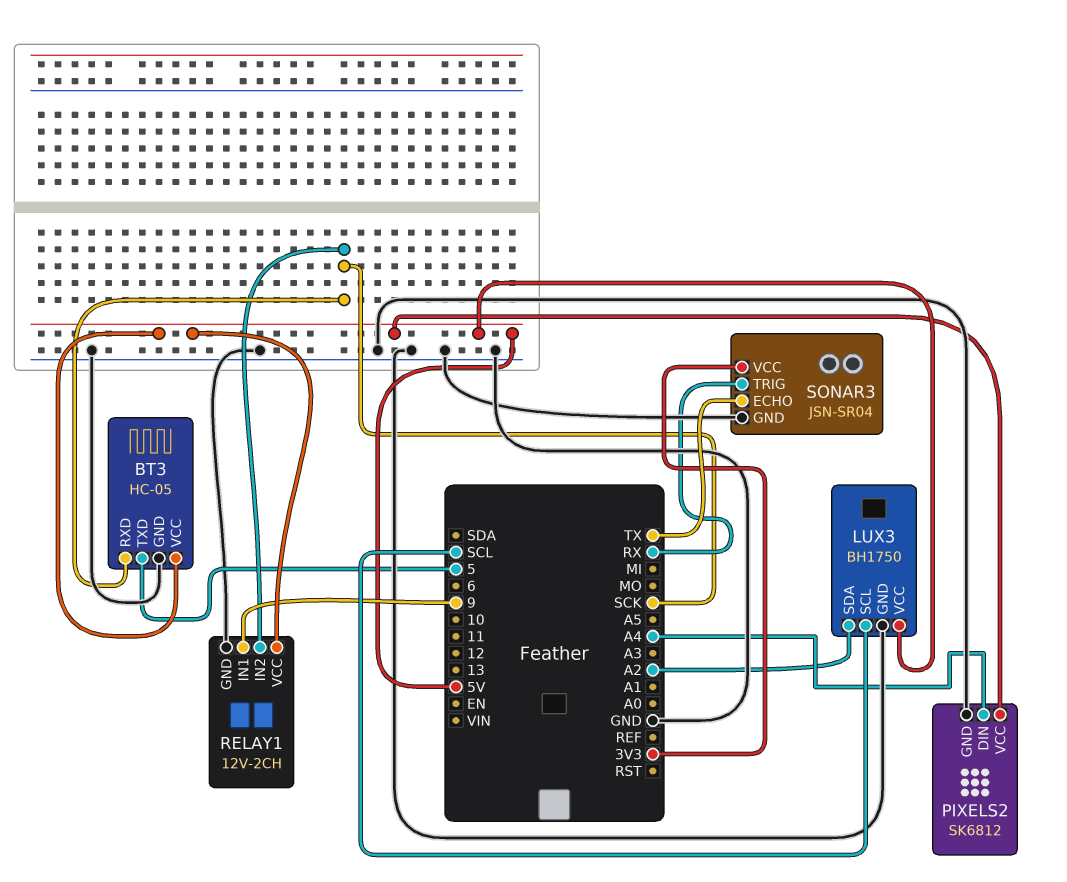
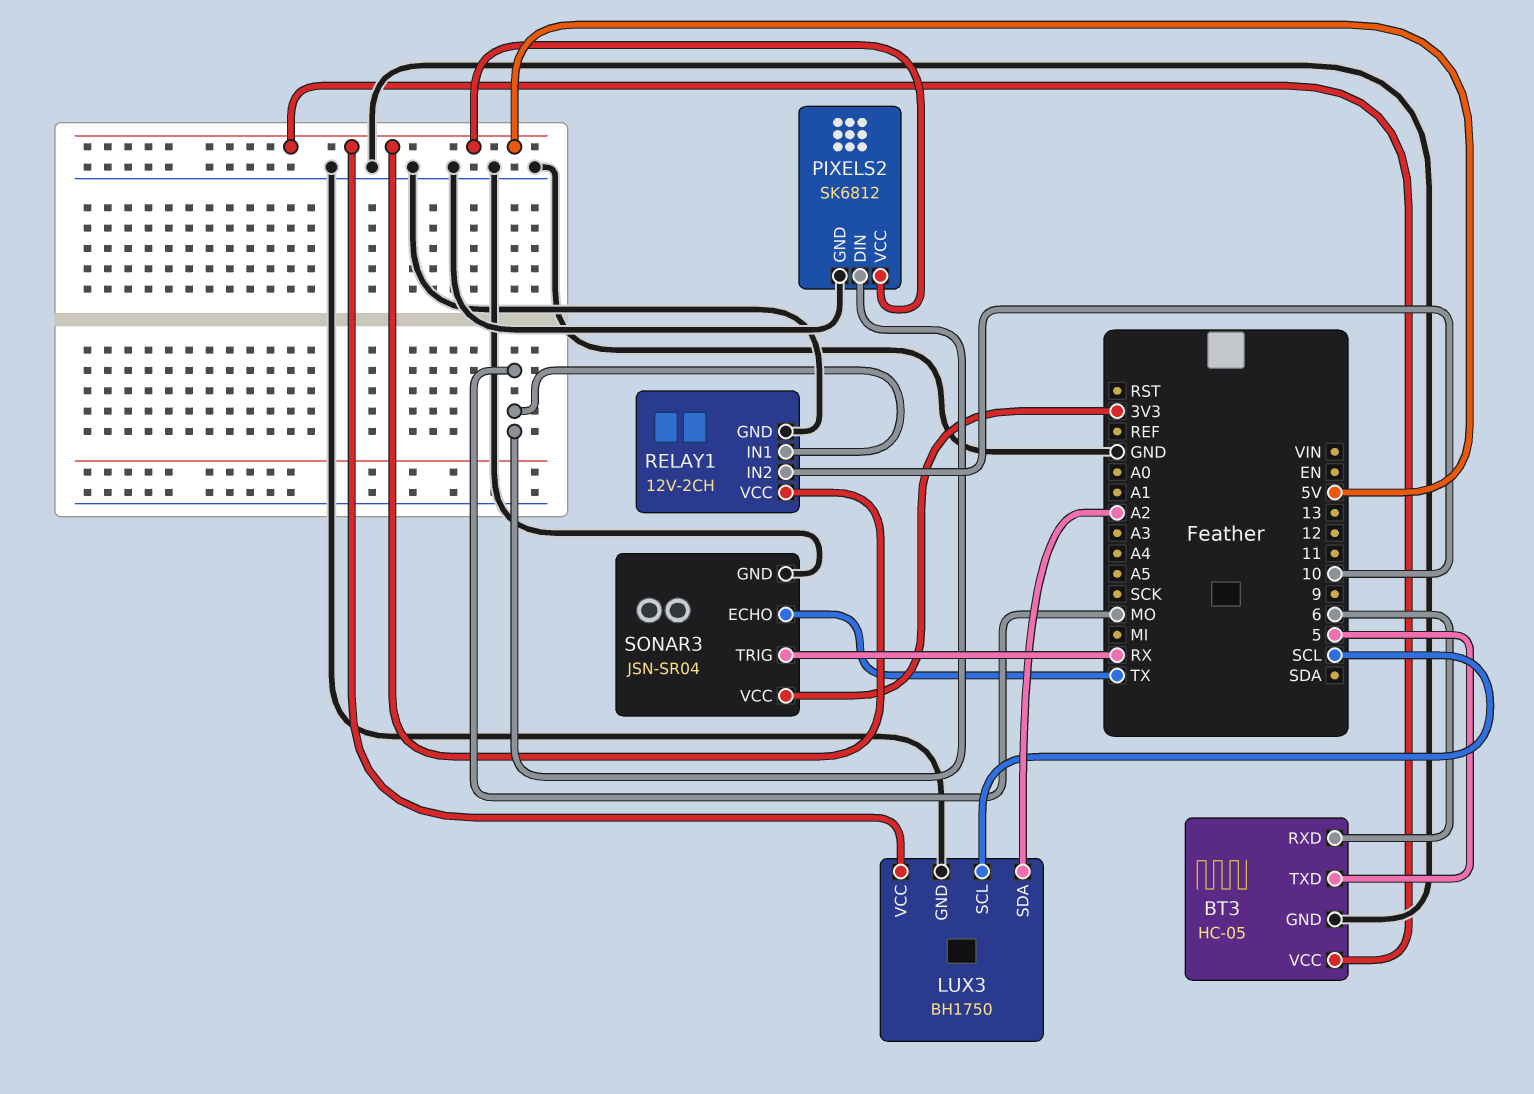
BT3 pin RXD: SCK -> 6
PIXELS2 pin DIN: A4 -> MO
RELAY1 pin IN1: 9 -> MO
RELAY1 pin IN2: SCK -> 10

